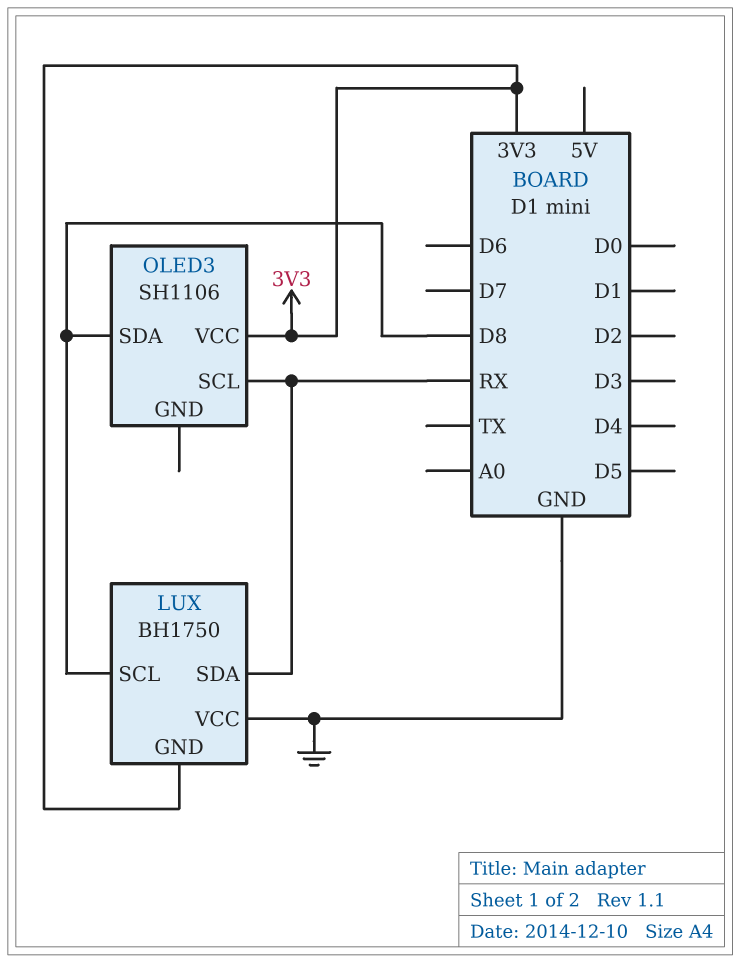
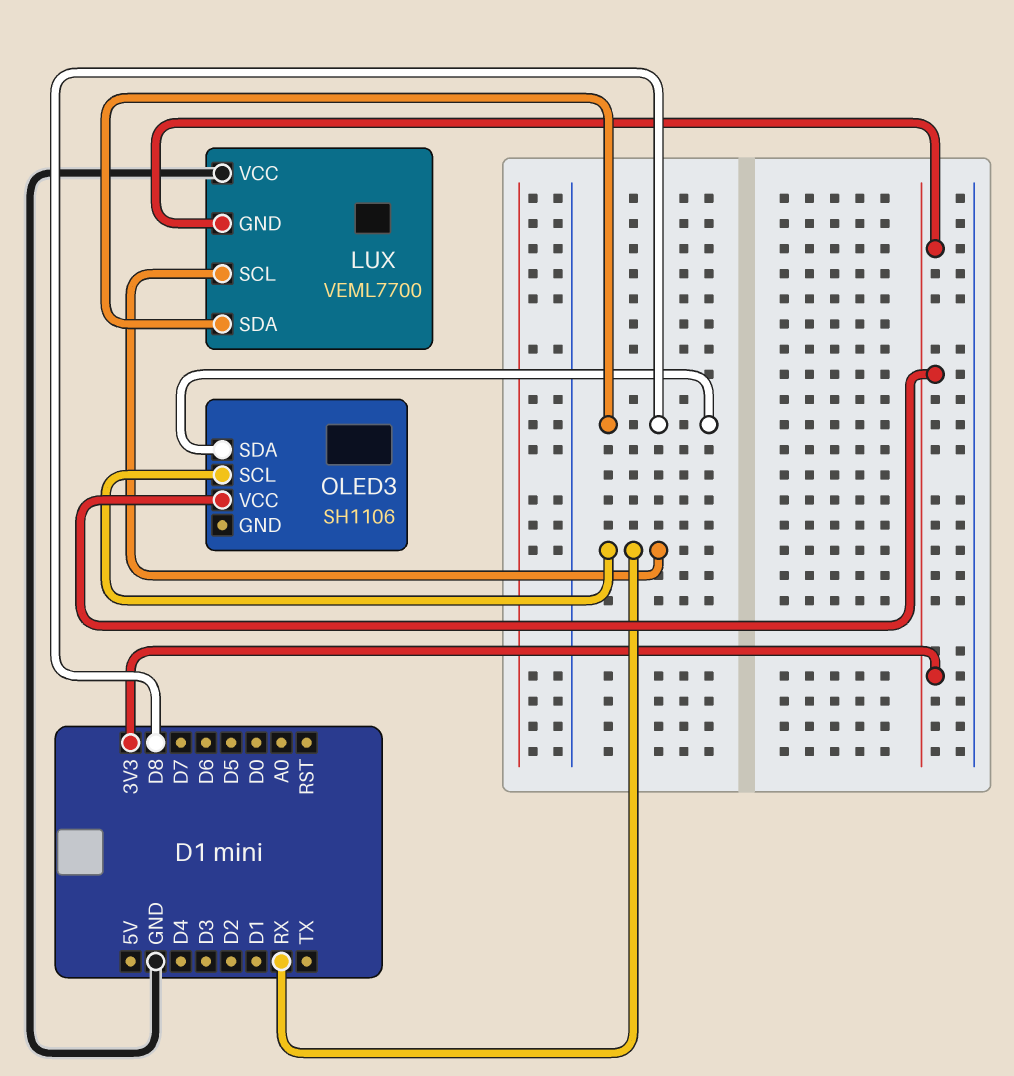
LUX: BH1750 -> VEML7700
LUX pin SCL: D8 -> RX
LUX pin SDA: RX -> D8

